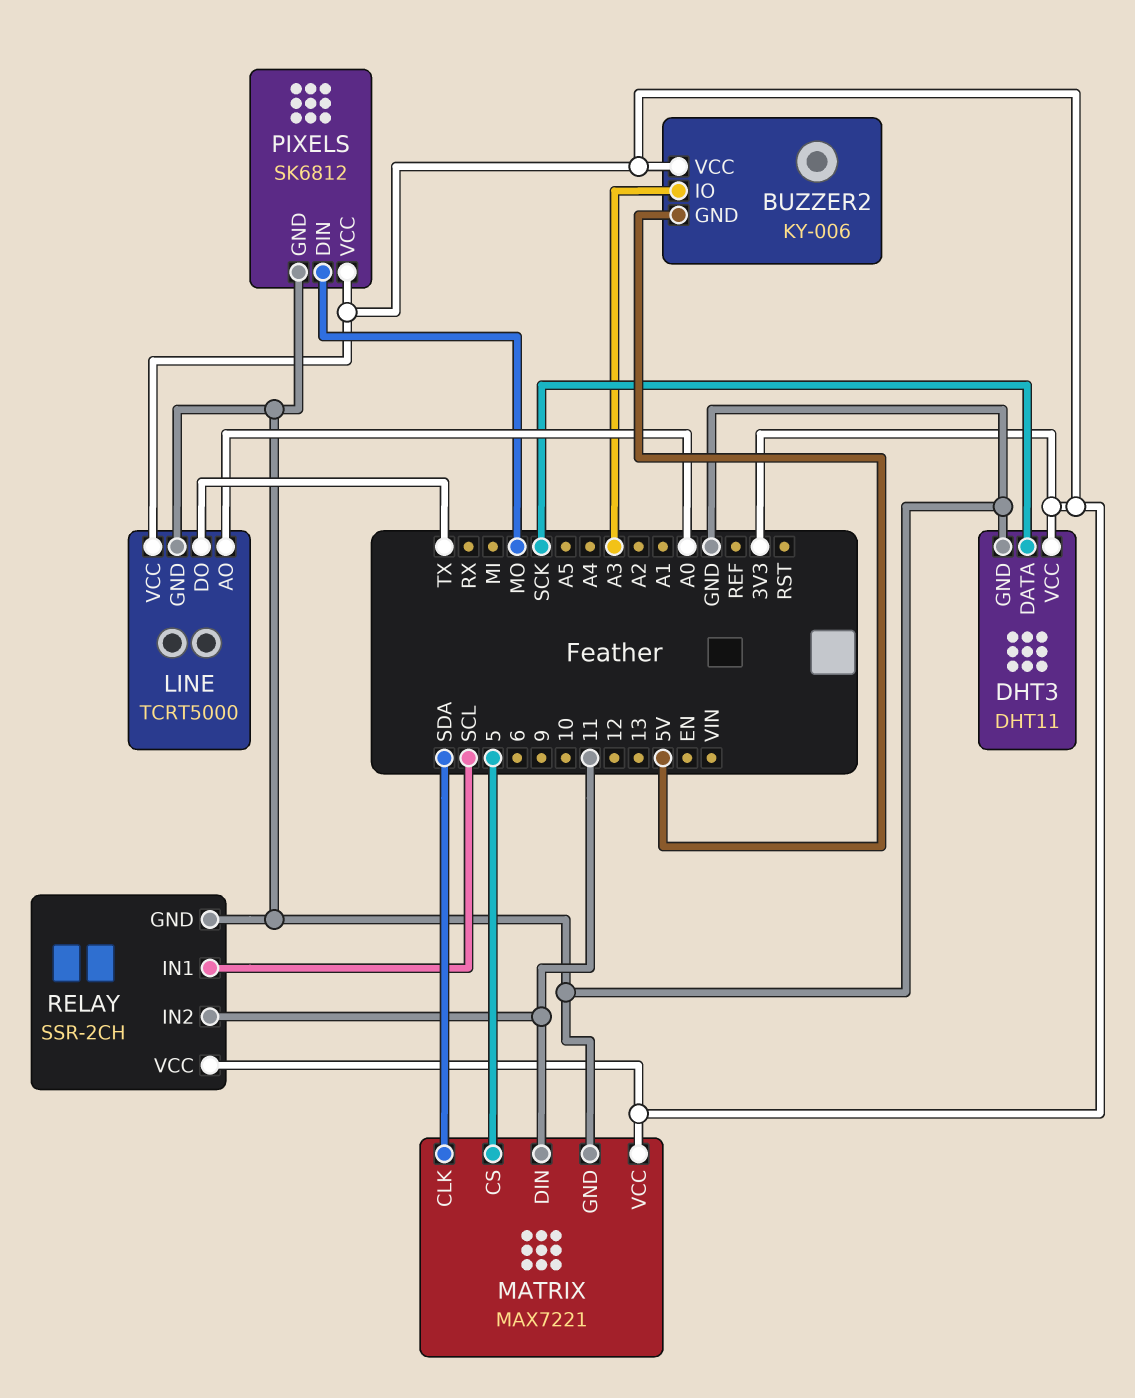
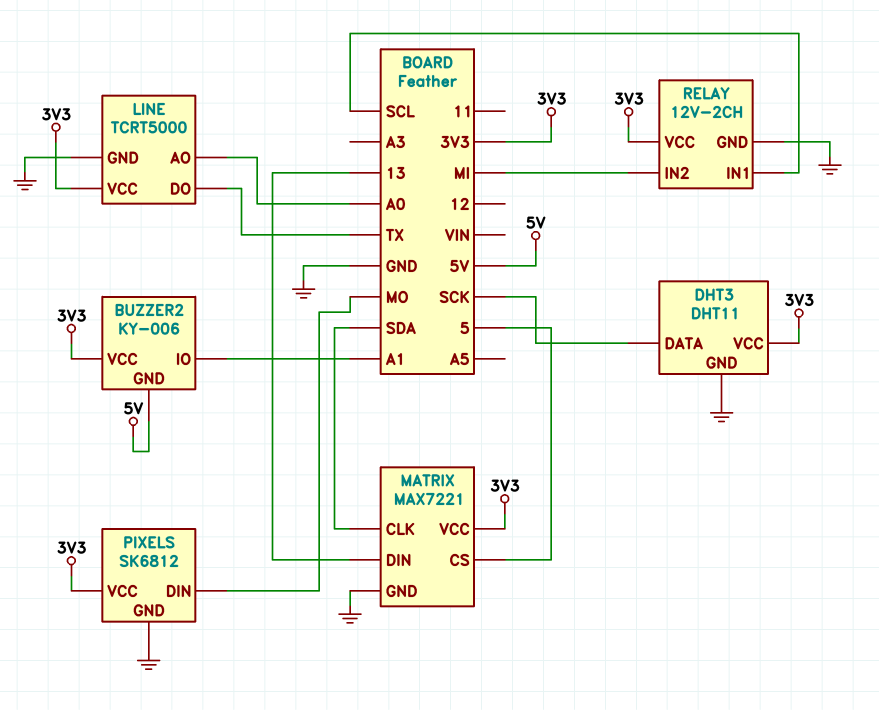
BUZZER2 pin IO: A3 -> A1
MATRIX pin DIN: 11 -> 13
RELAY: SSR-2CH -> 12V-2CH
RELAY pin IN2: 11 -> MI

